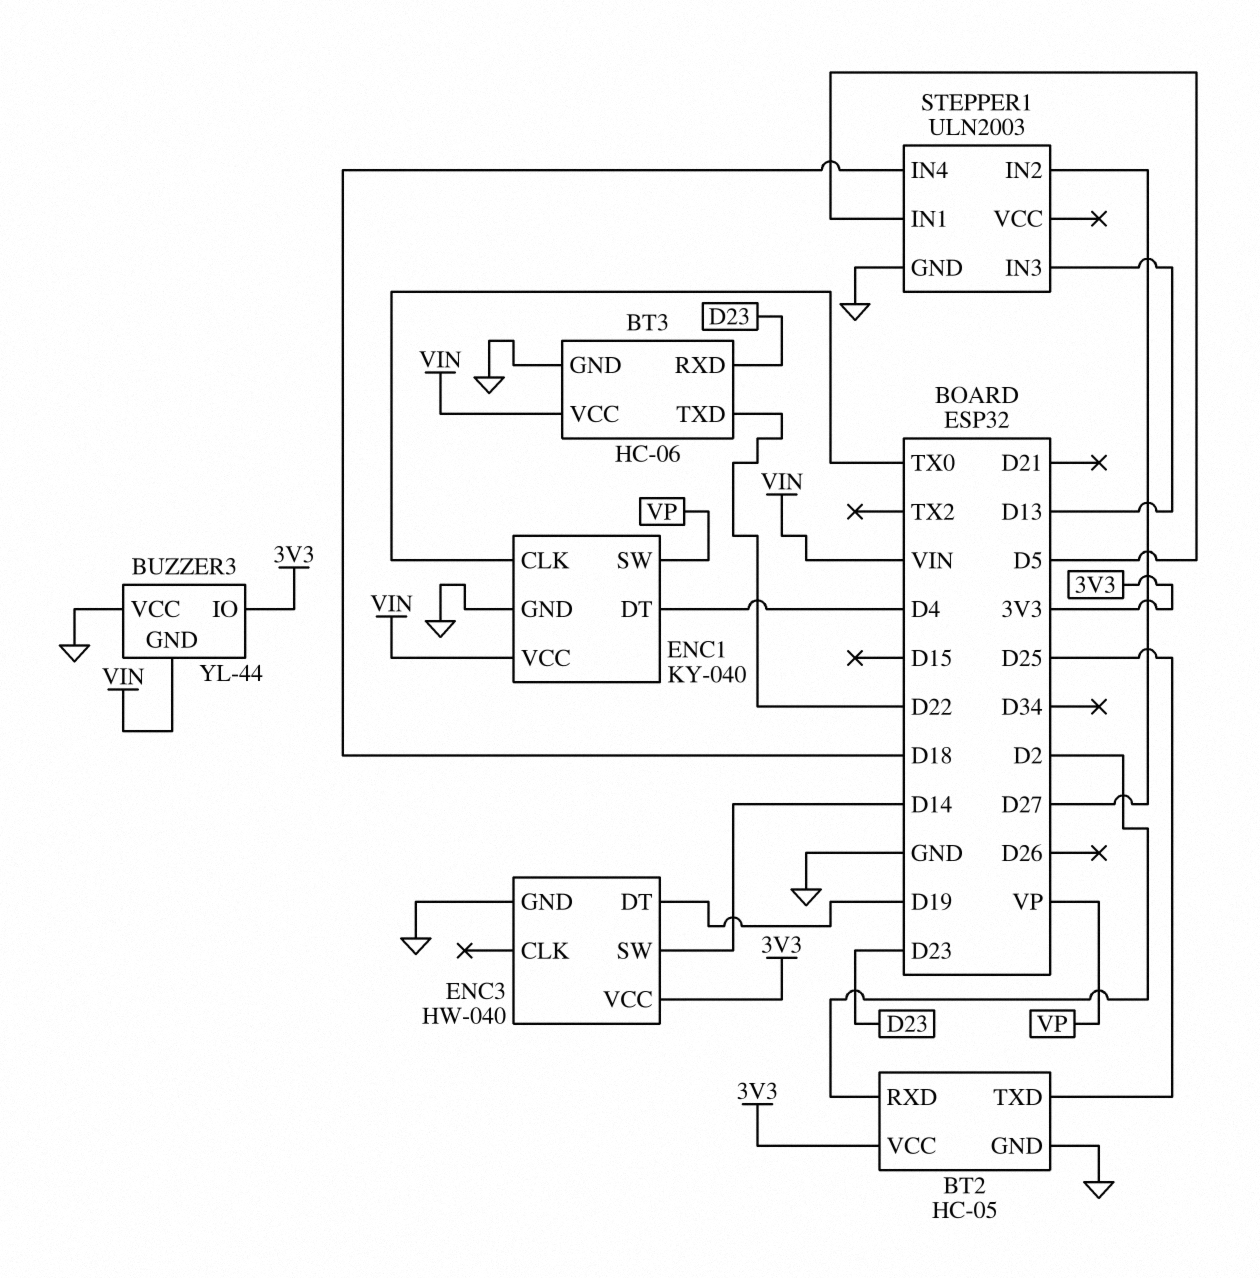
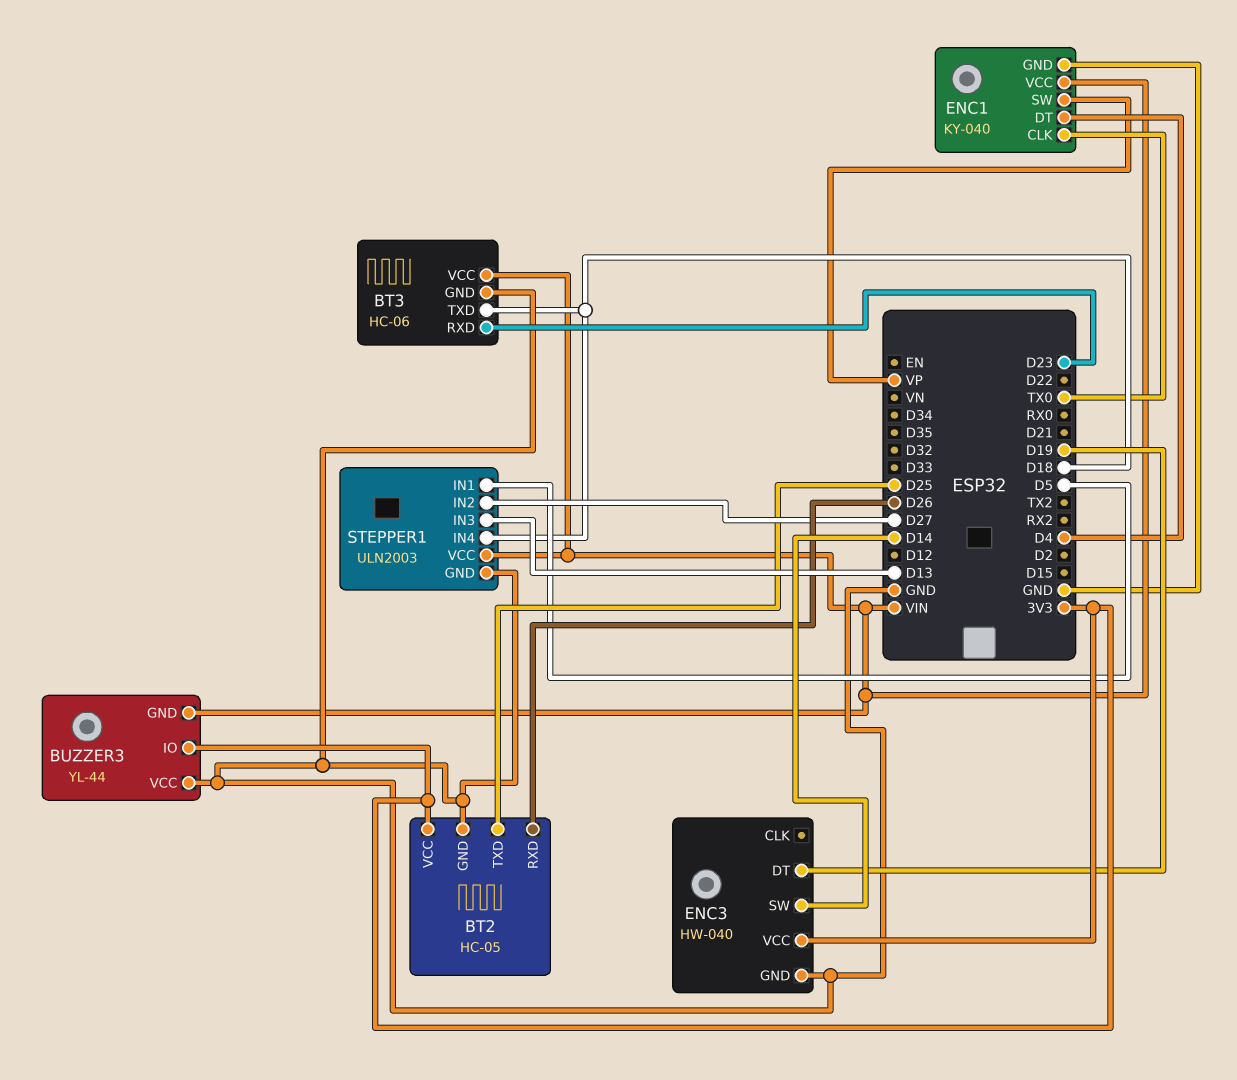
BT2 pin RXD: D2 -> D26
BT3 pin TXD: D22 -> D18
STEPPER1 pin VCC: none -> VIN

